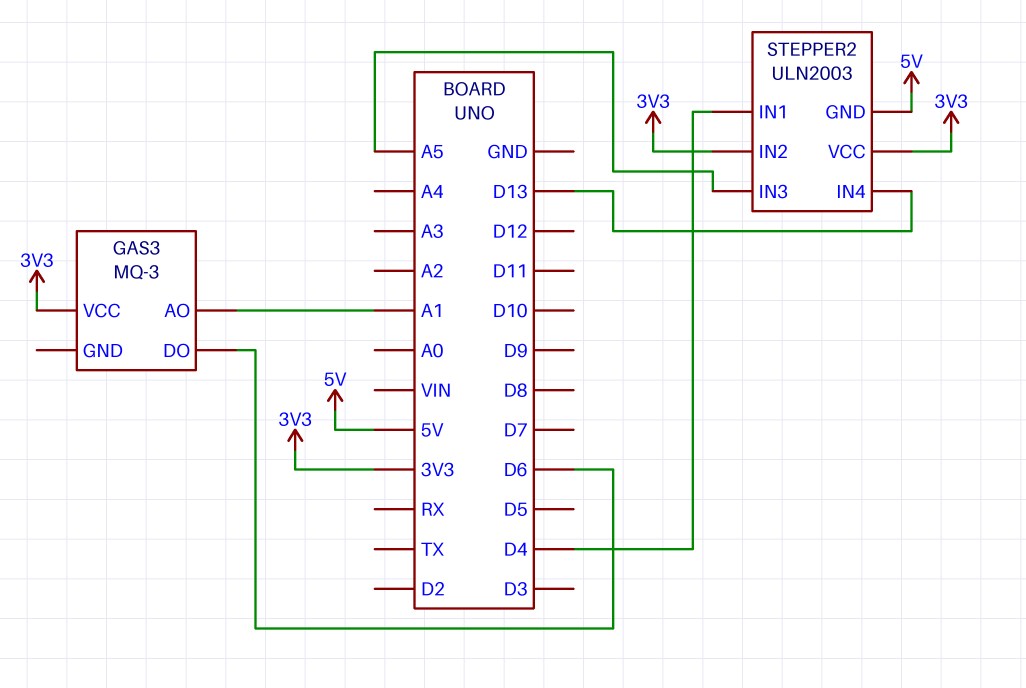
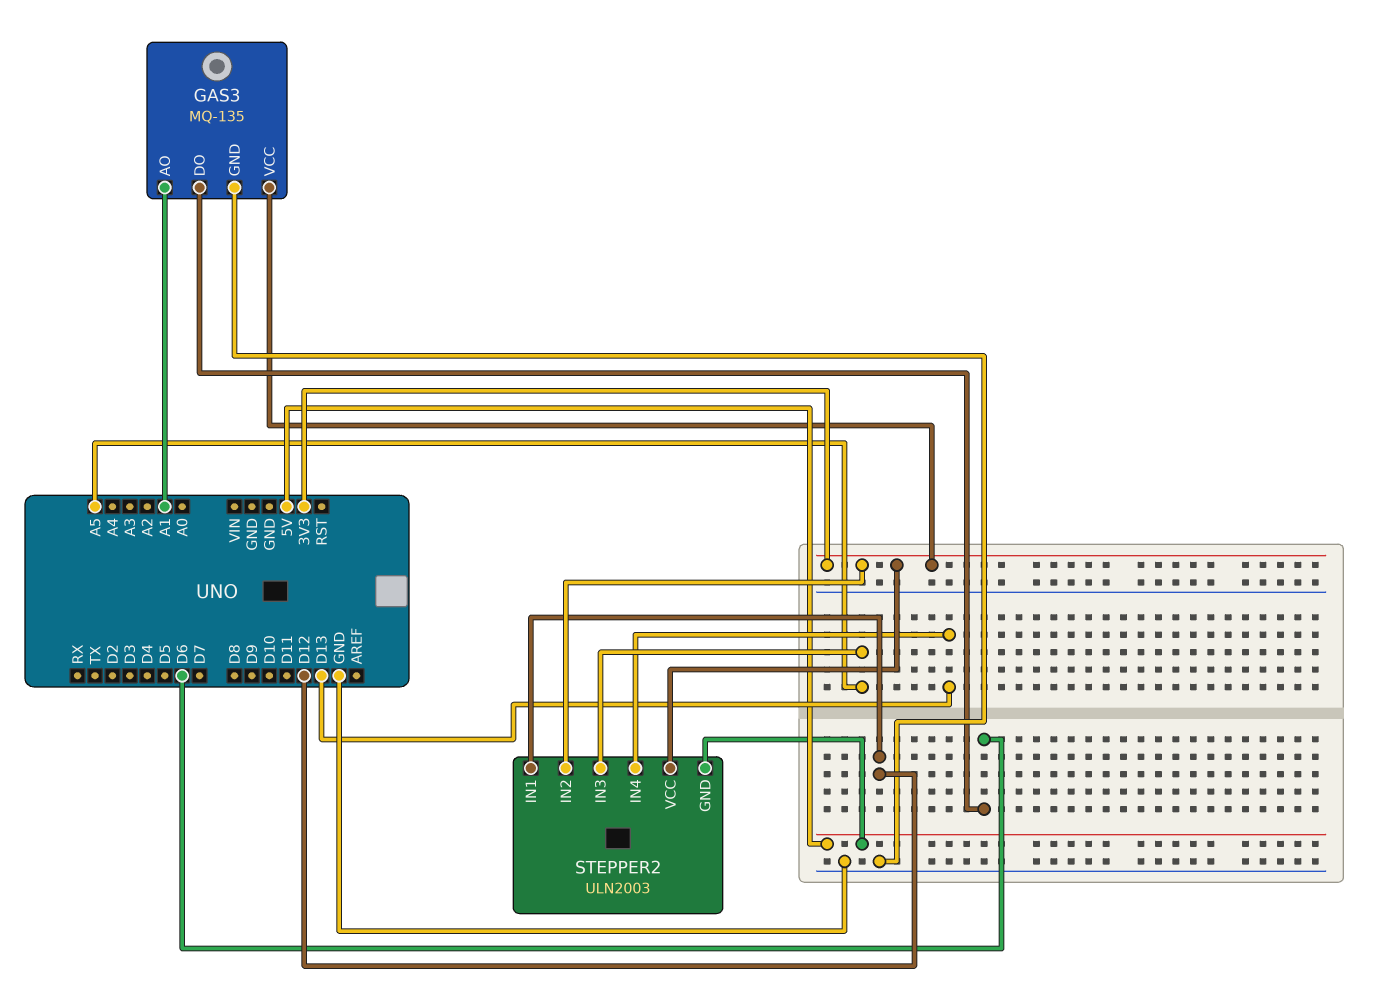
GAS3: MQ-3 -> MQ-135
GAS3 pin GND: none -> GND
STEPPER2 pin IN1: D4 -> D12

